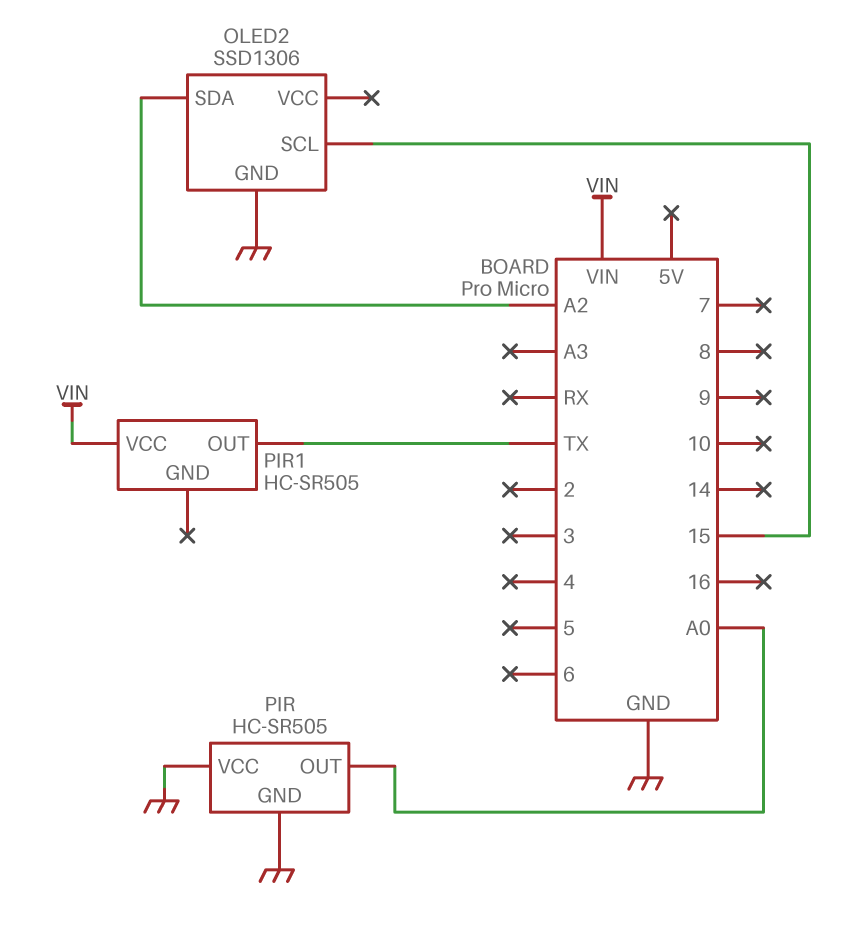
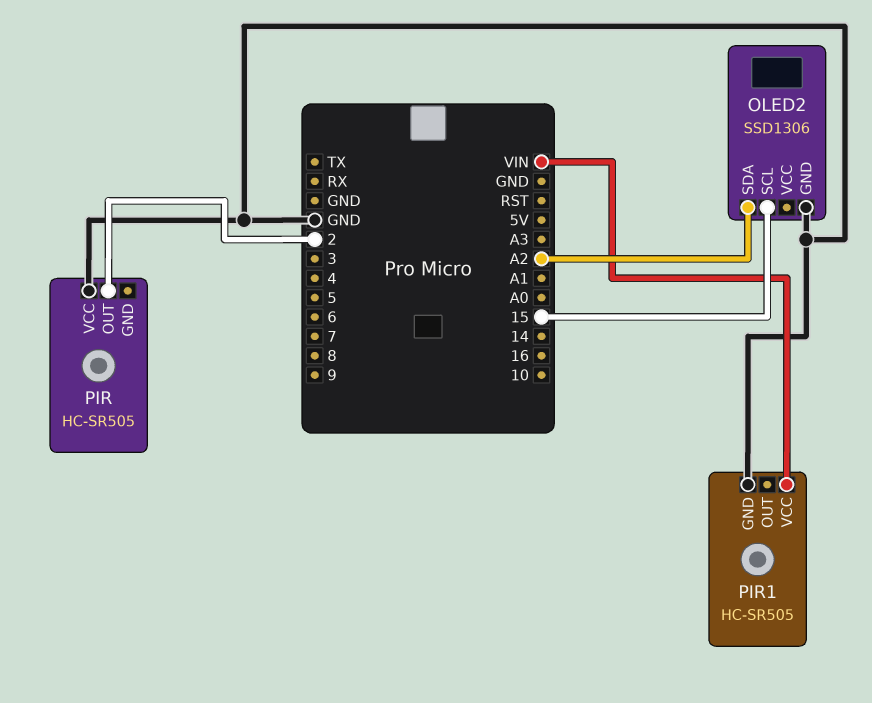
PIR pin GND: GND -> none
PIR pin OUT: A0 -> 2
PIR1 pin GND: none -> GND
PIR1 pin OUT: TX -> none

